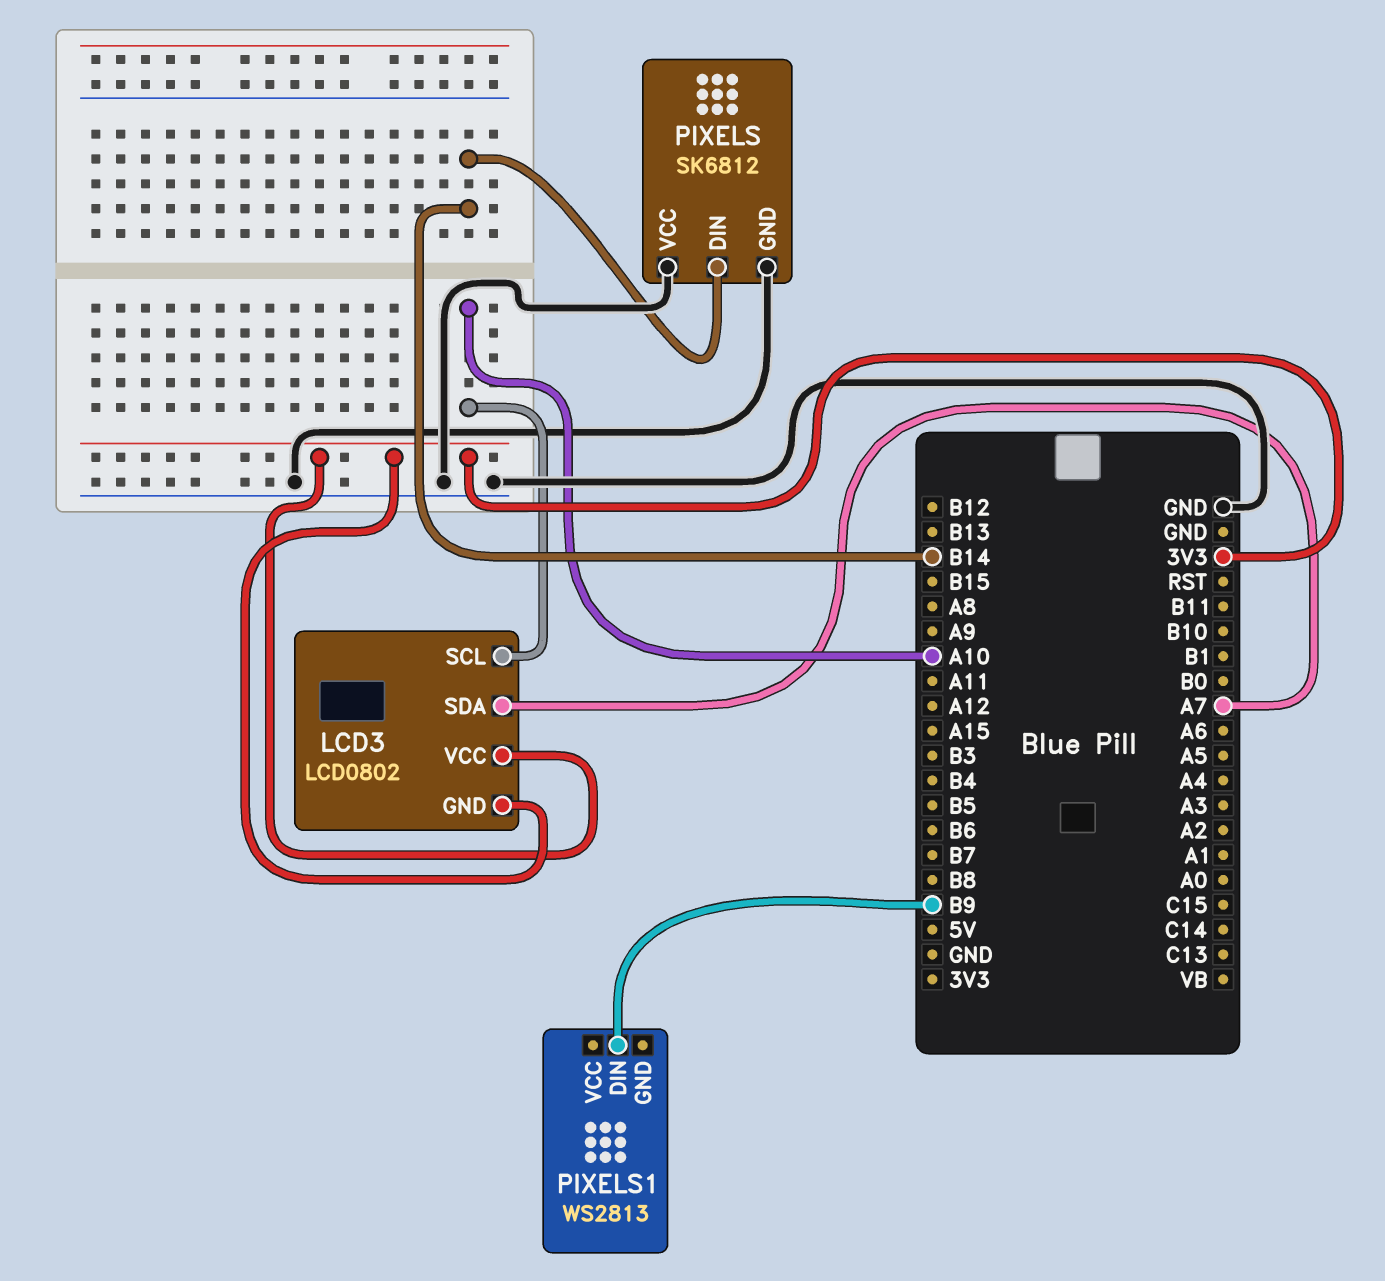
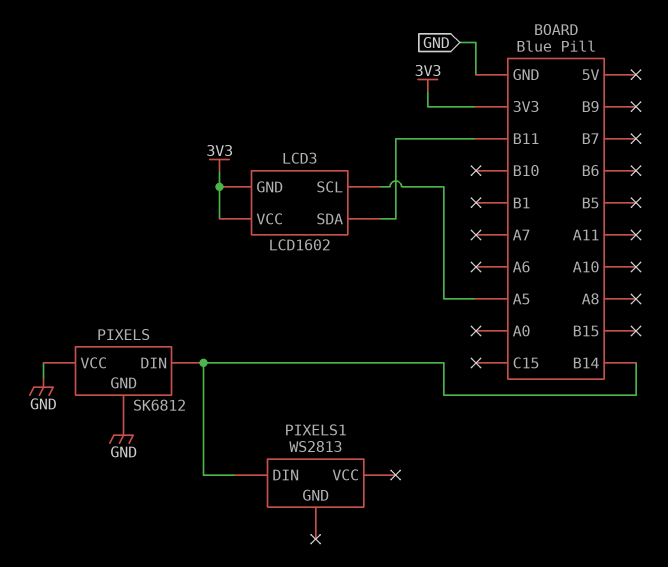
LCD3: LCD0802 -> LCD1602
LCD3 pin SCL: A10 -> A5
LCD3 pin SDA: A7 -> B11
PIXELS1 pin DIN: B9 -> B14

